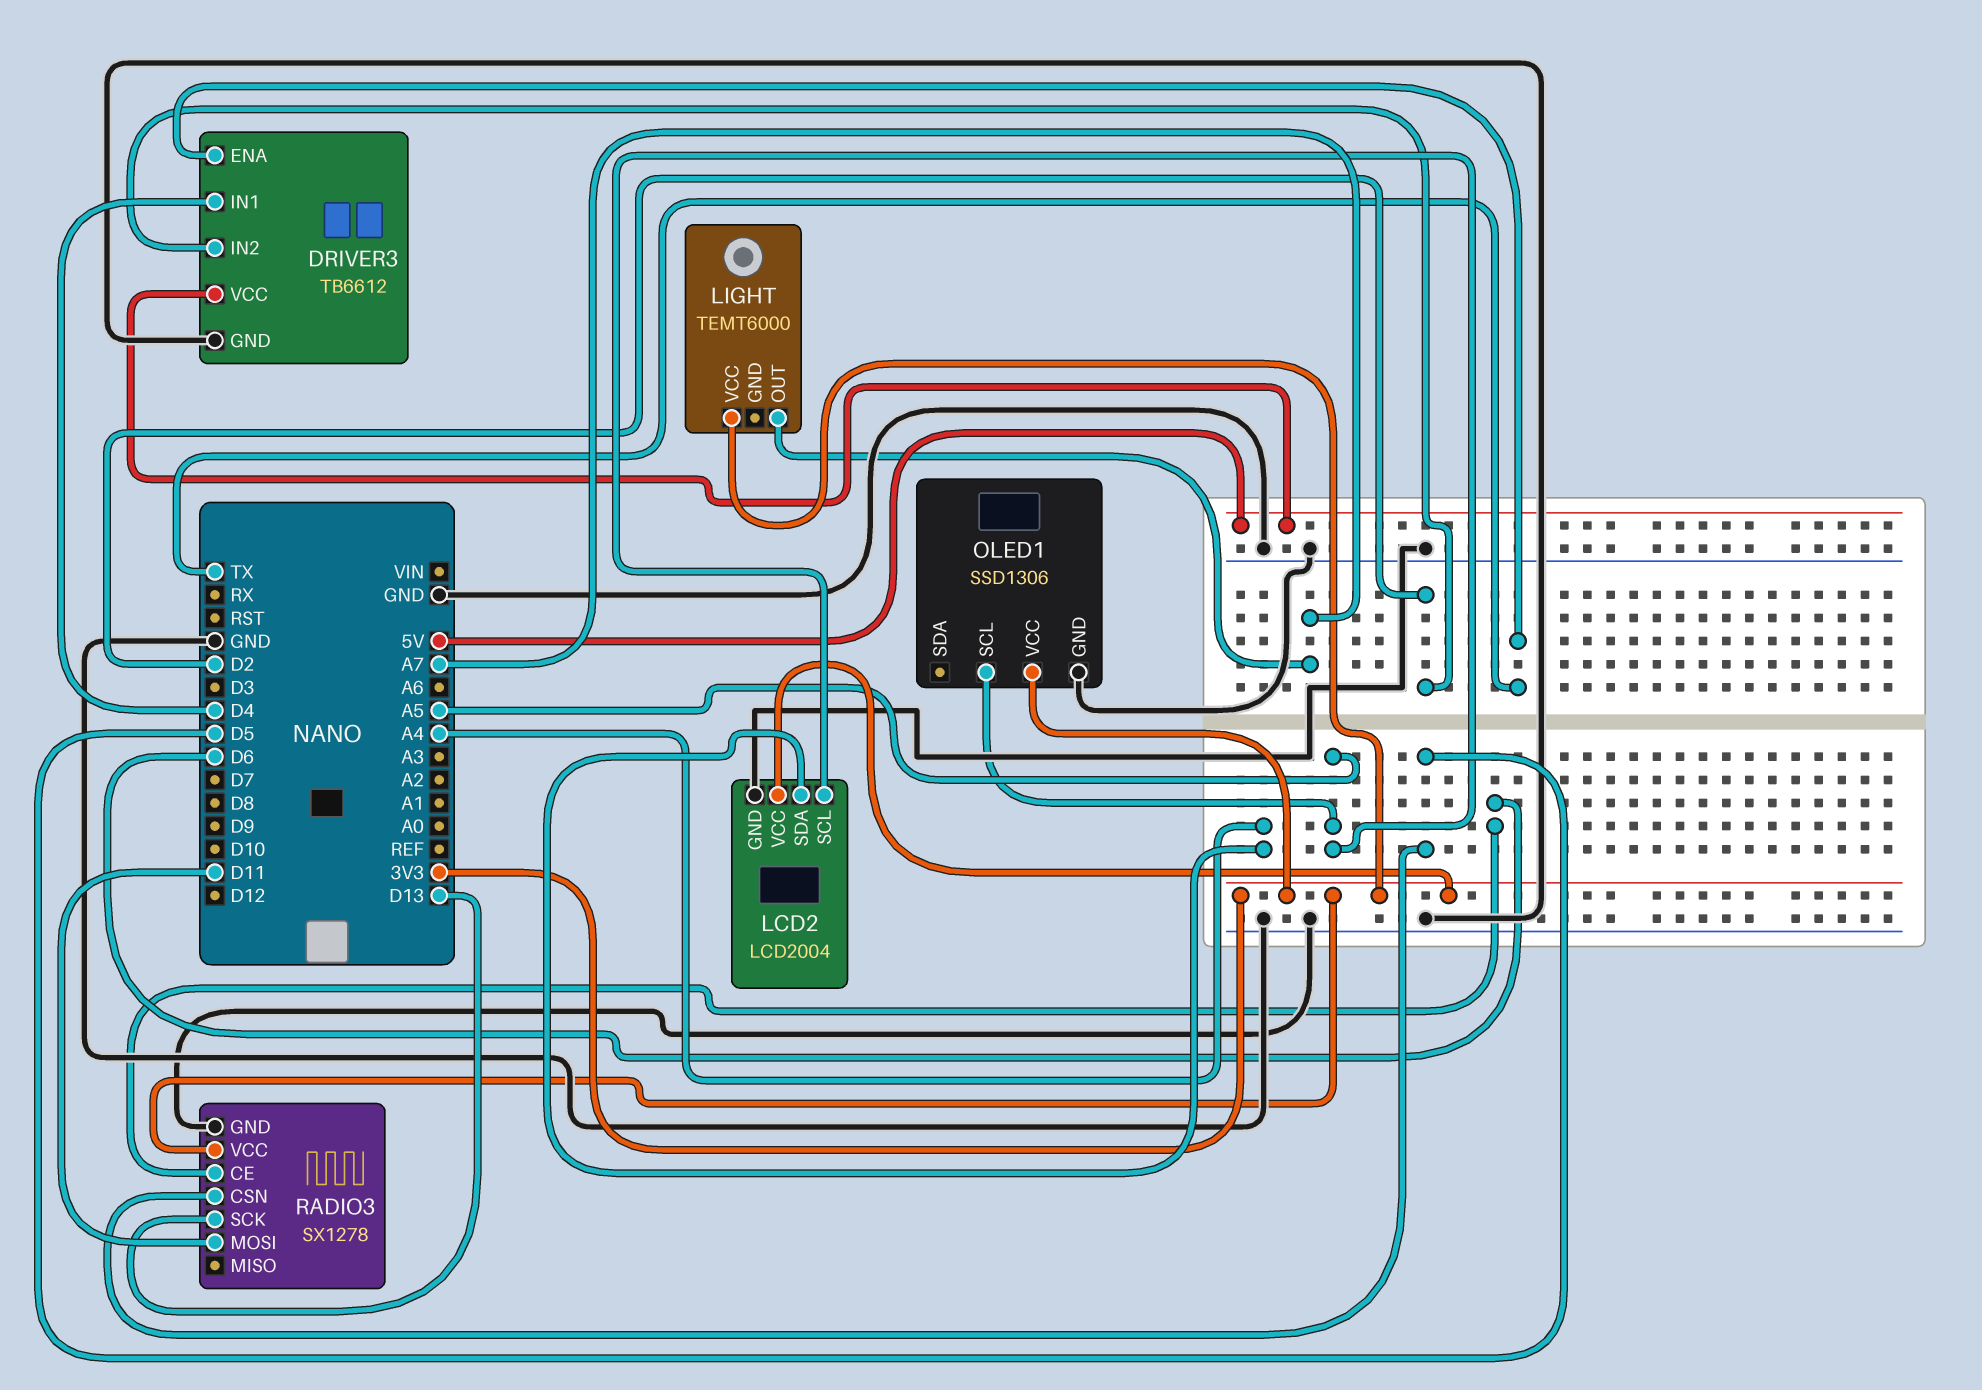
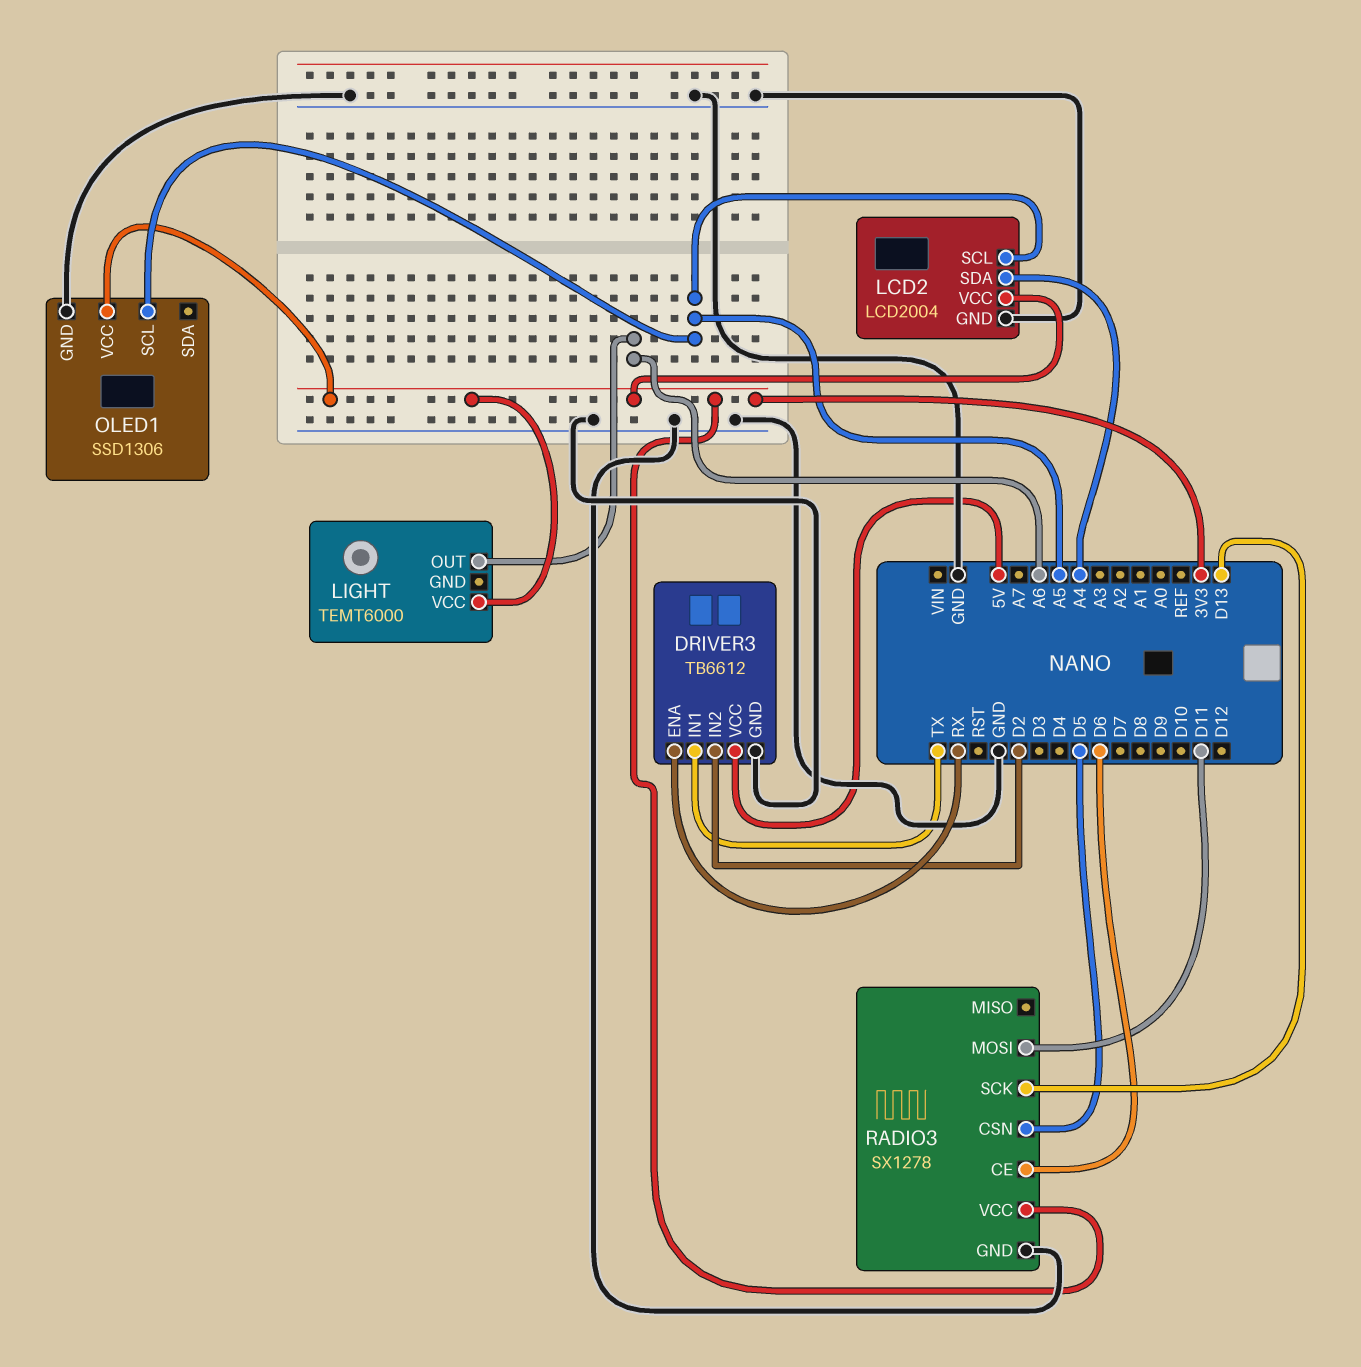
DRIVER3 pin ENA: TX -> RX
DRIVER3 pin IN1: D4 -> TX
LIGHT pin OUT: A7 -> A6

